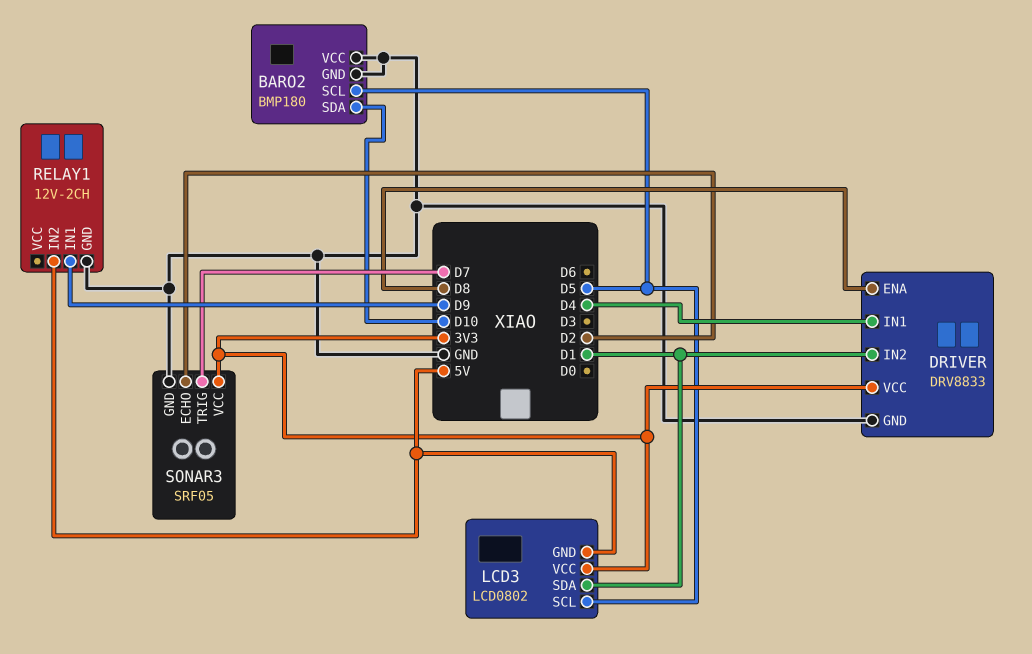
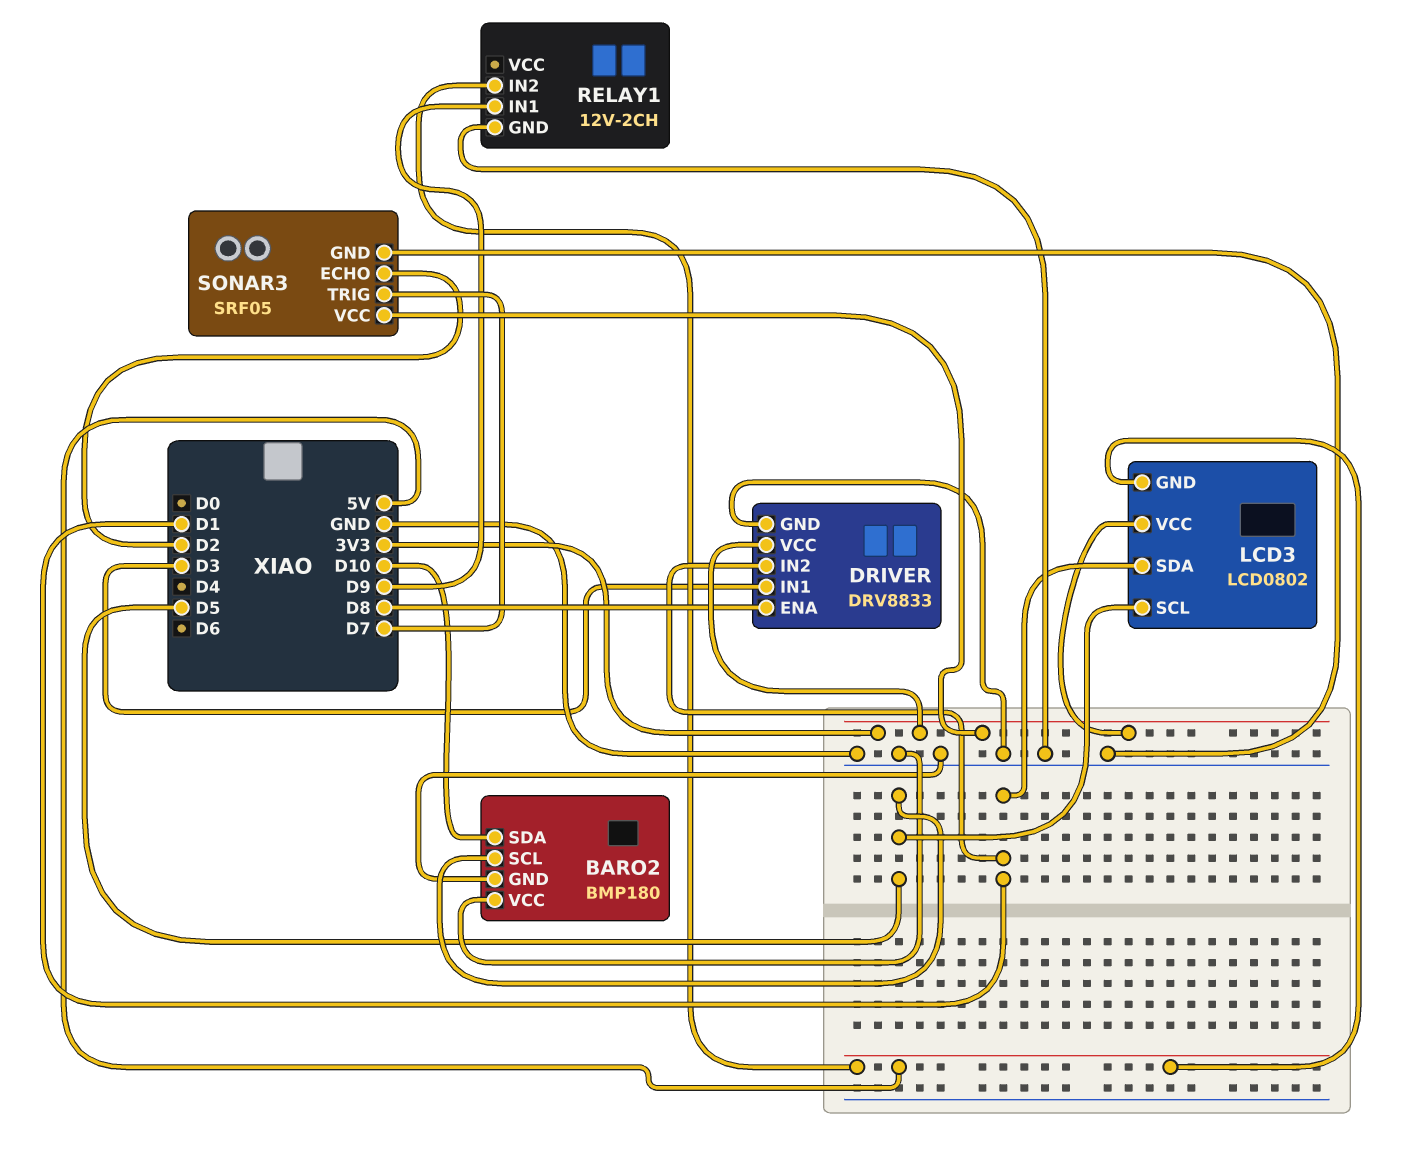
DRIVER pin IN1: D4 -> D3

